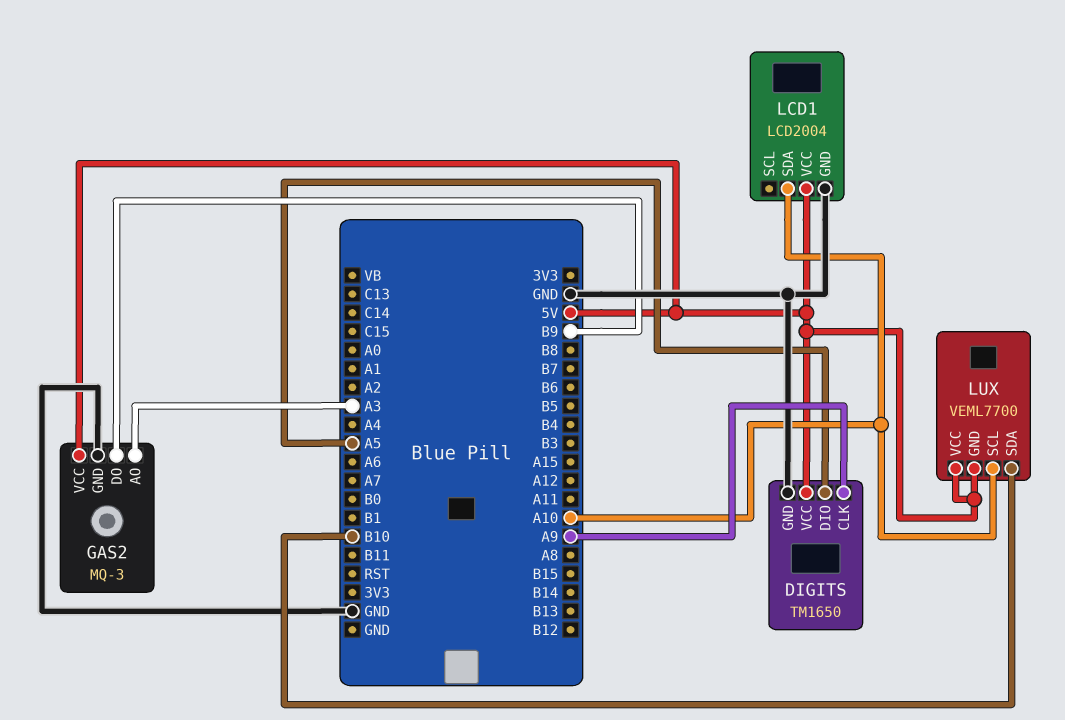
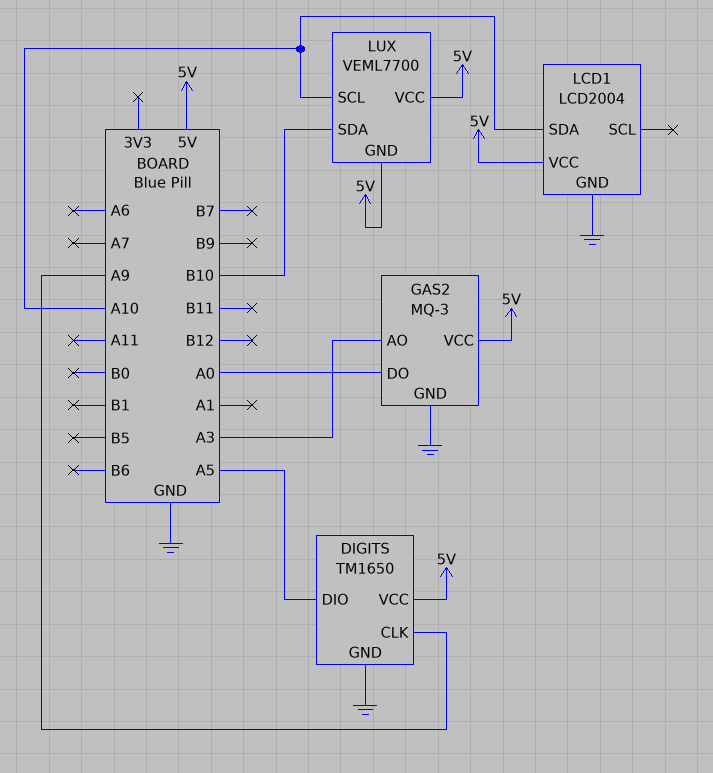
GAS2 pin DO: B9 -> A0

